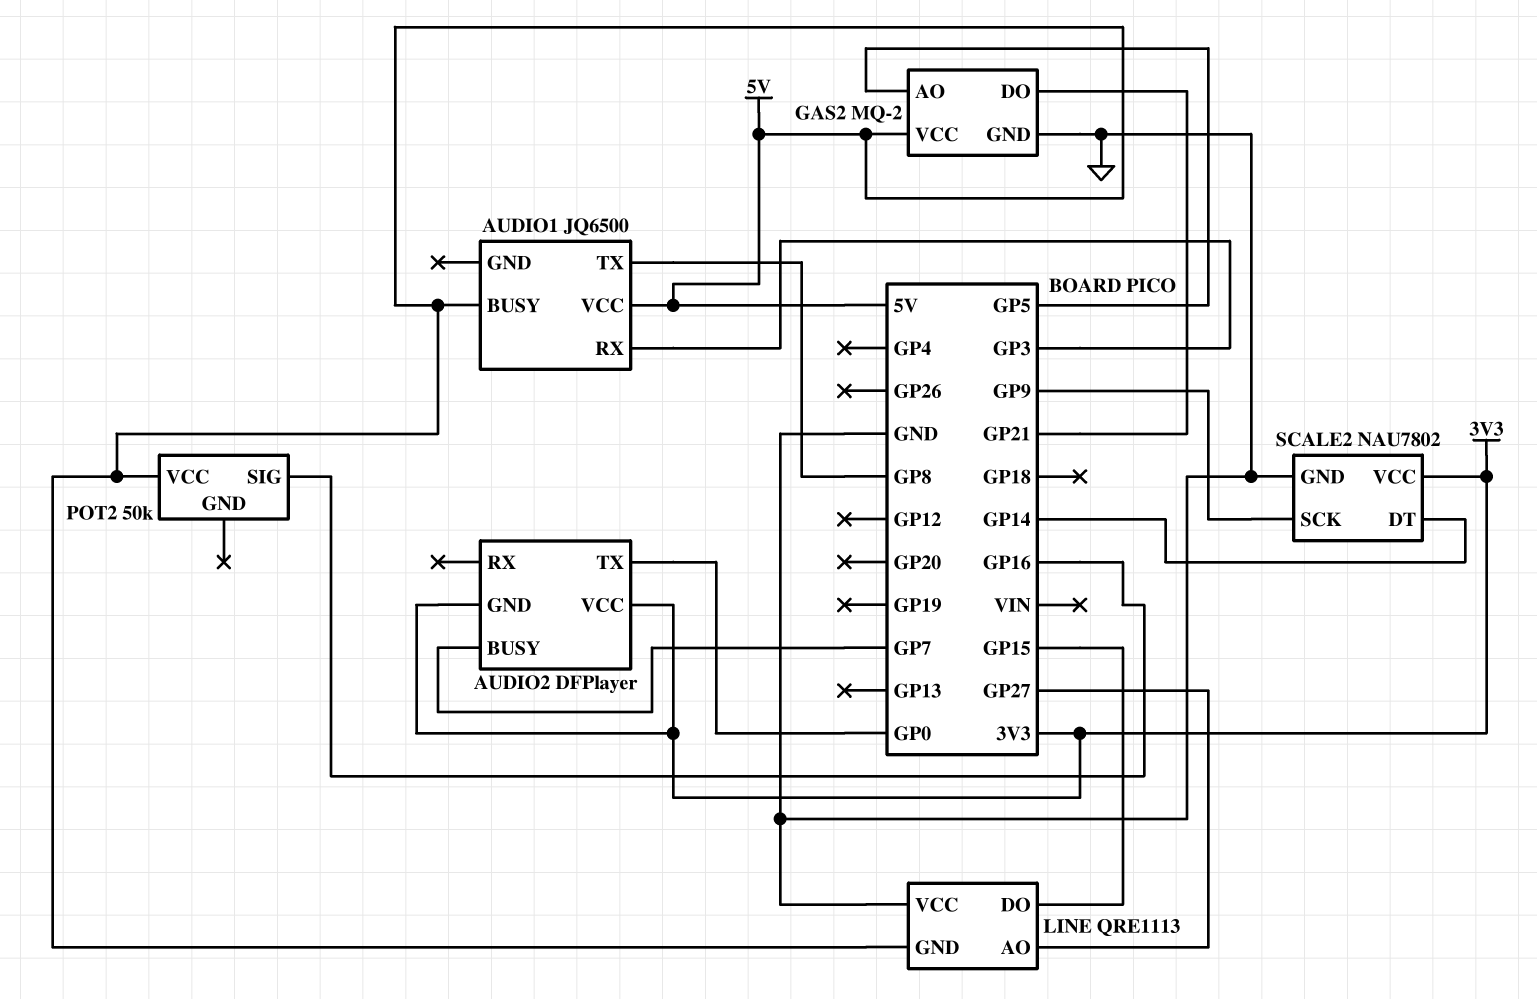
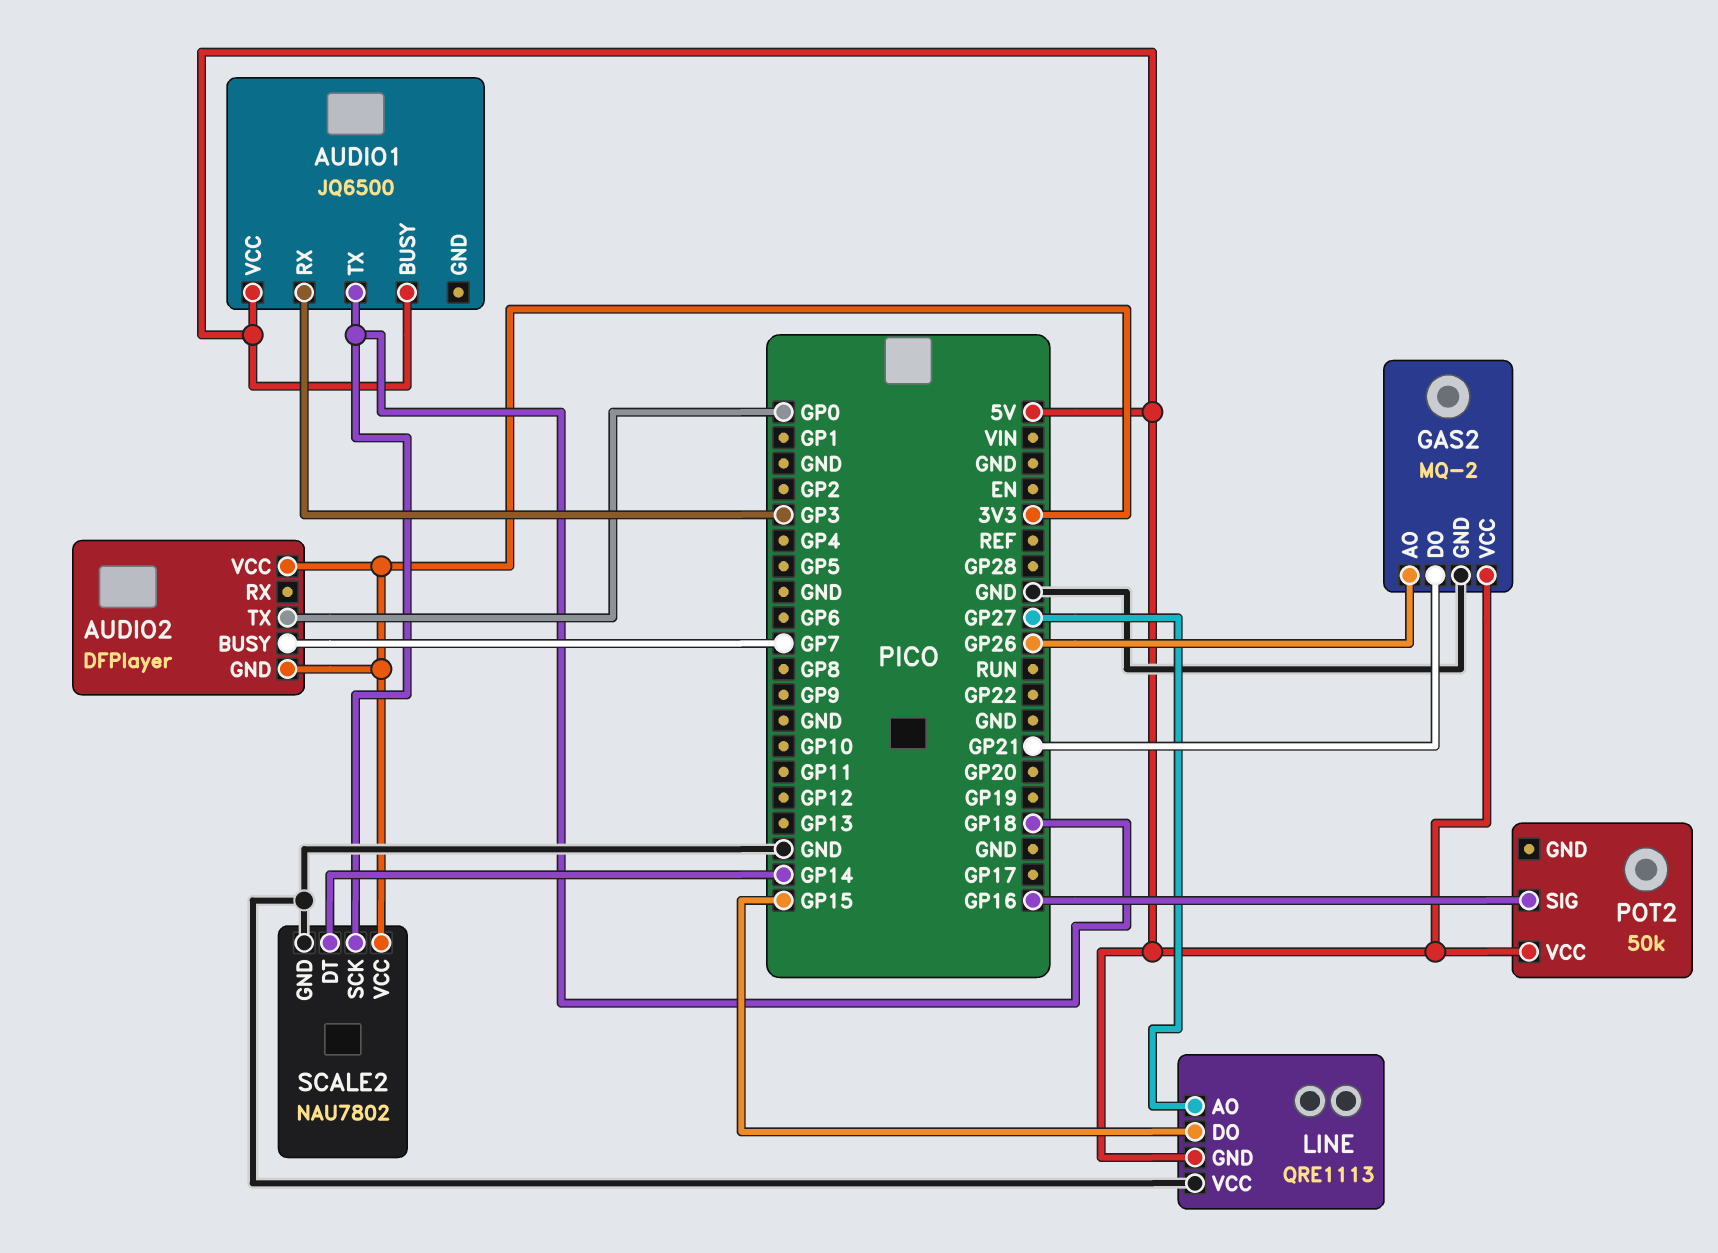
AUDIO1 pin TX: GP8 -> GP18
GAS2 pin AO: GP5 -> GP26
SCALE2 pin SCK: GP9 -> GP18

